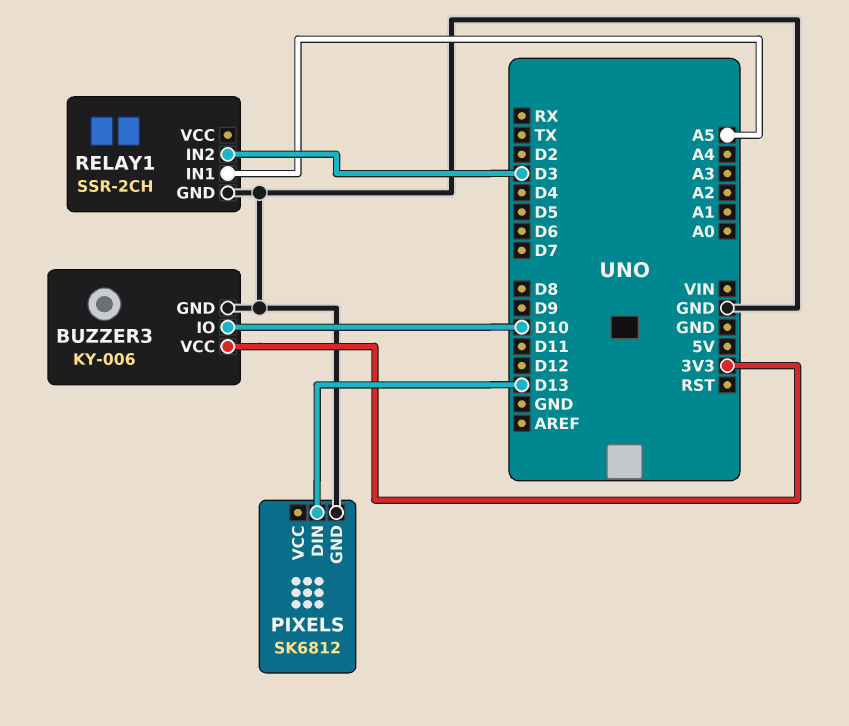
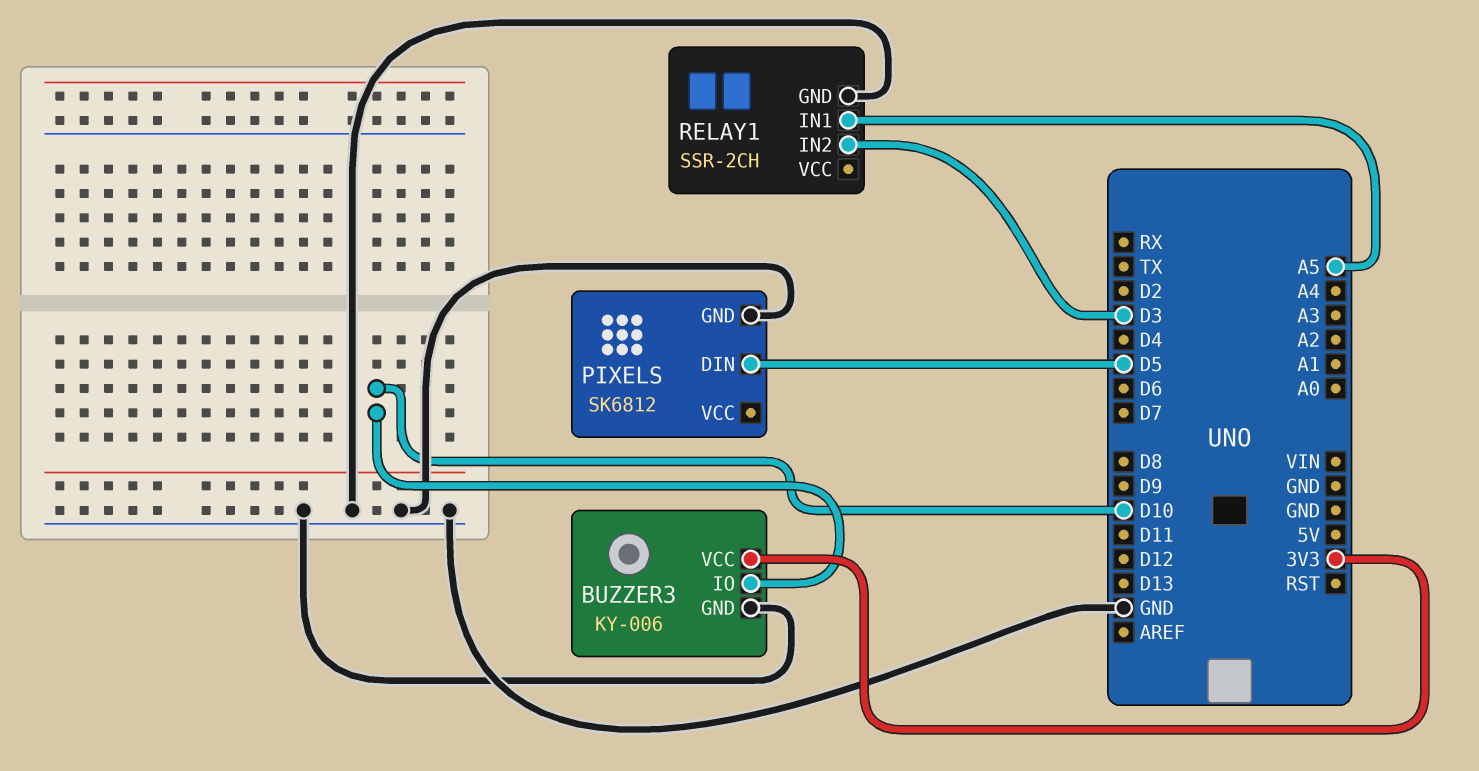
PIXELS pin DIN: D13 -> D5

